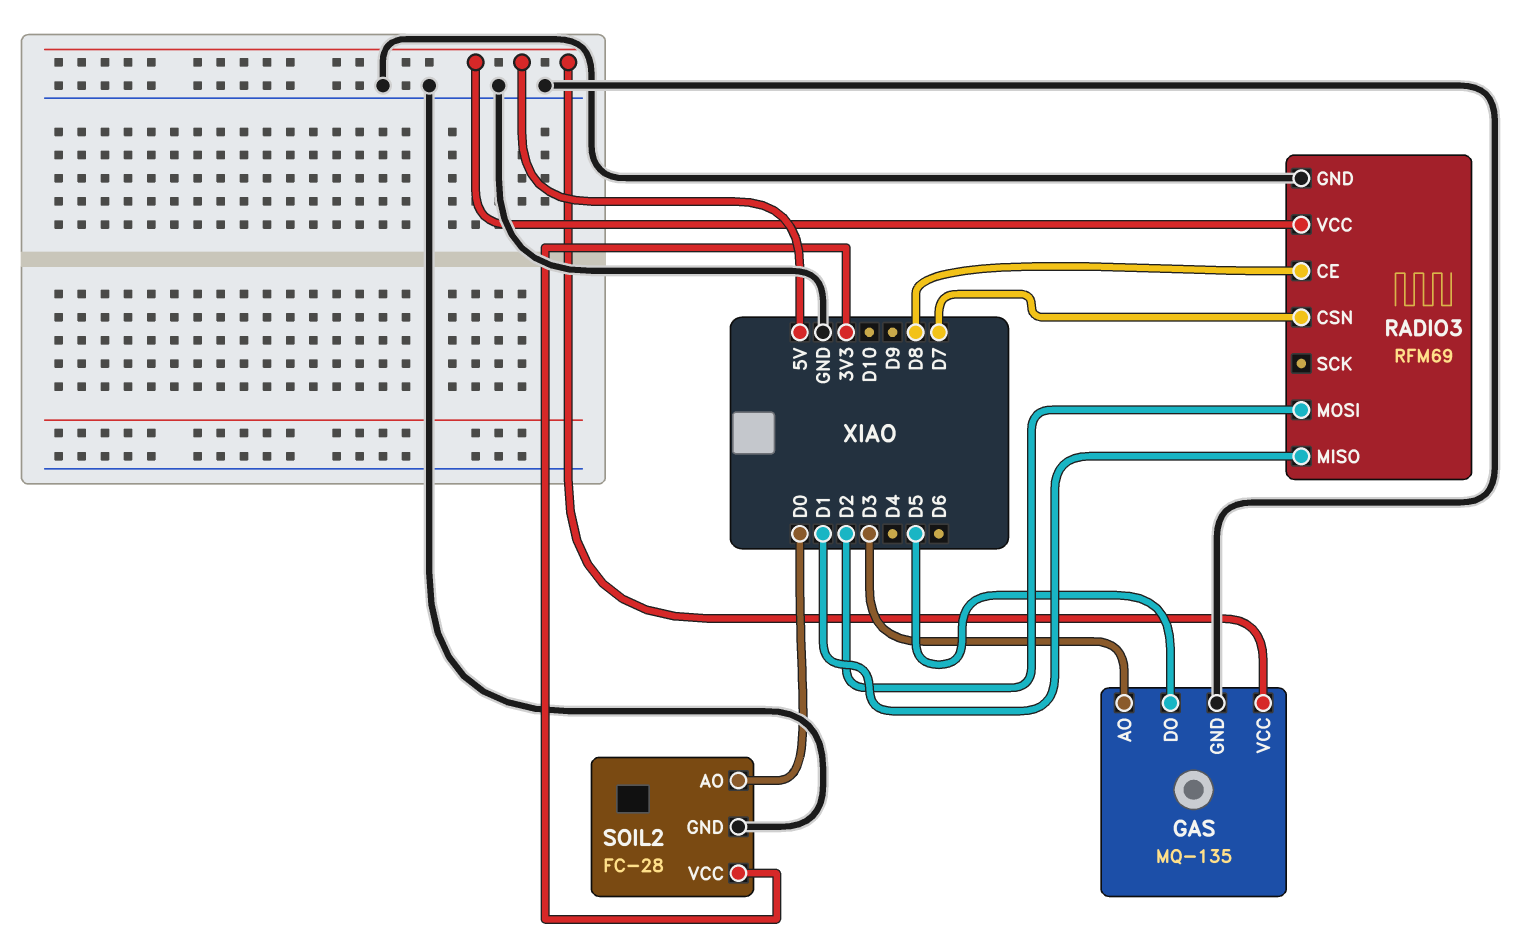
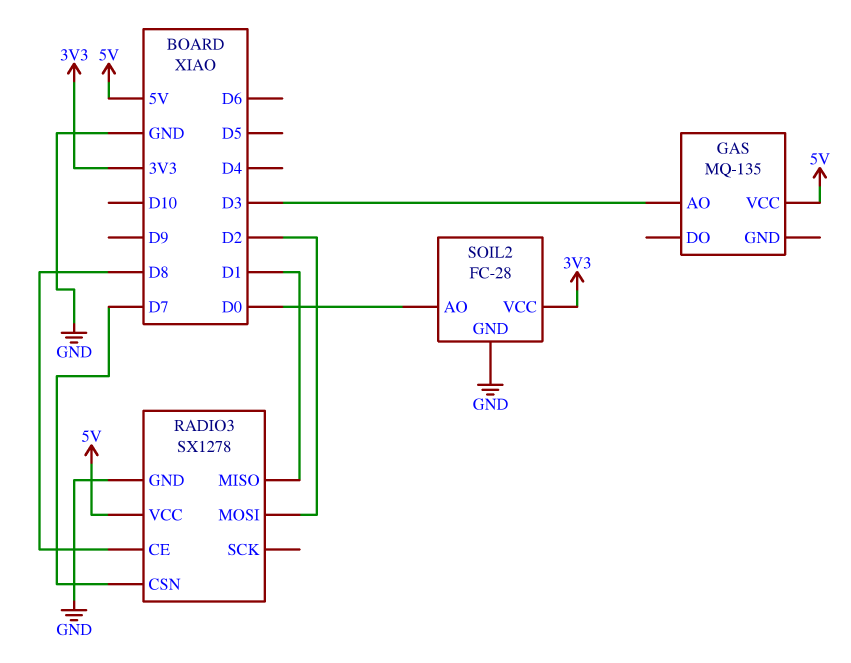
GAS pin DO: D5 -> none
GAS pin GND: GND -> none
RADIO3: RFM69 -> SX1278

